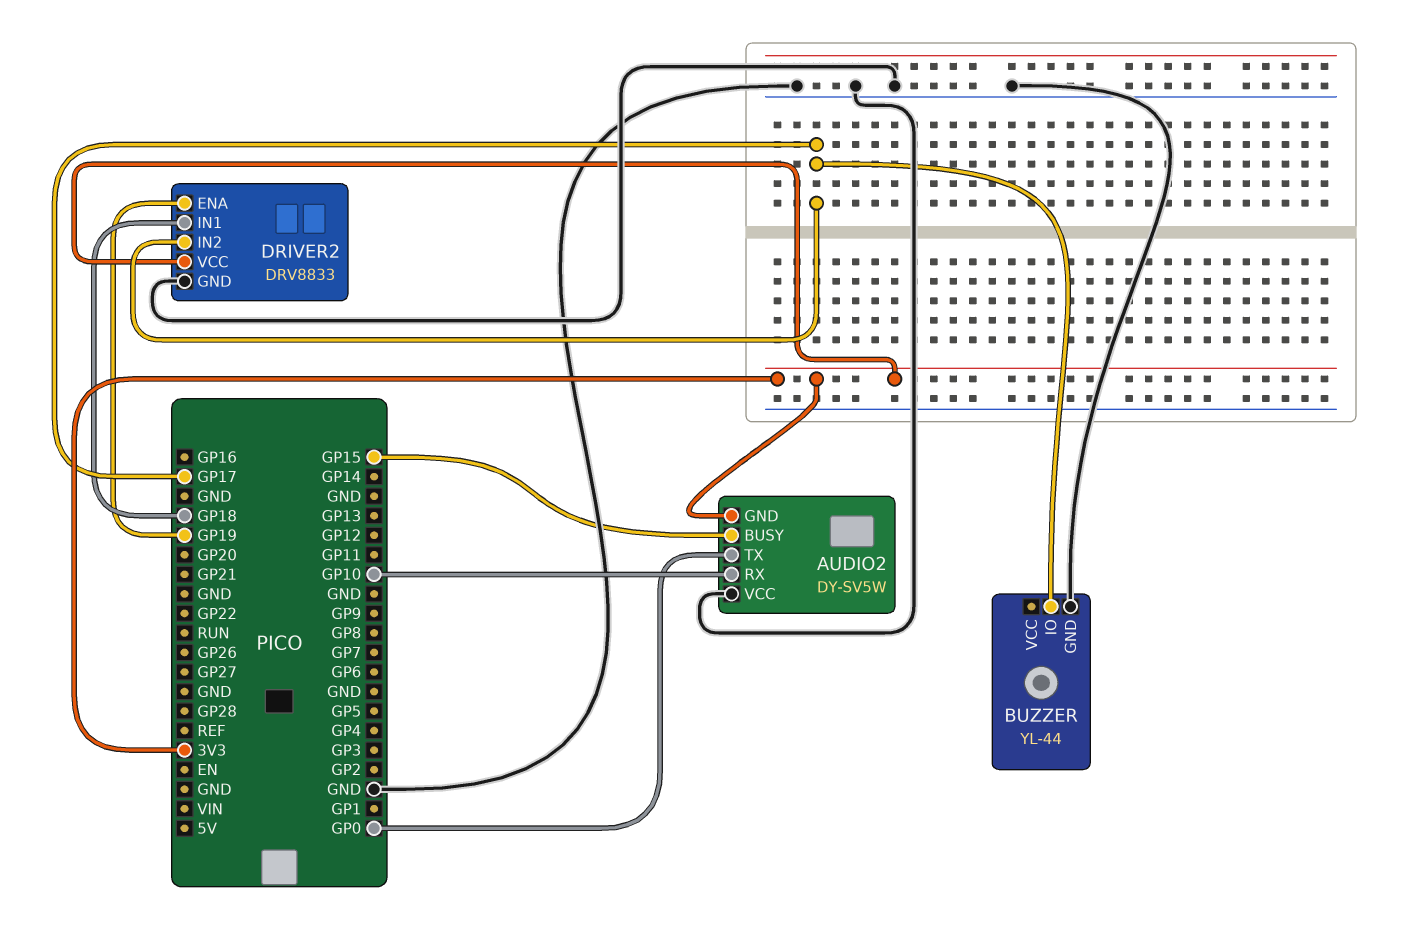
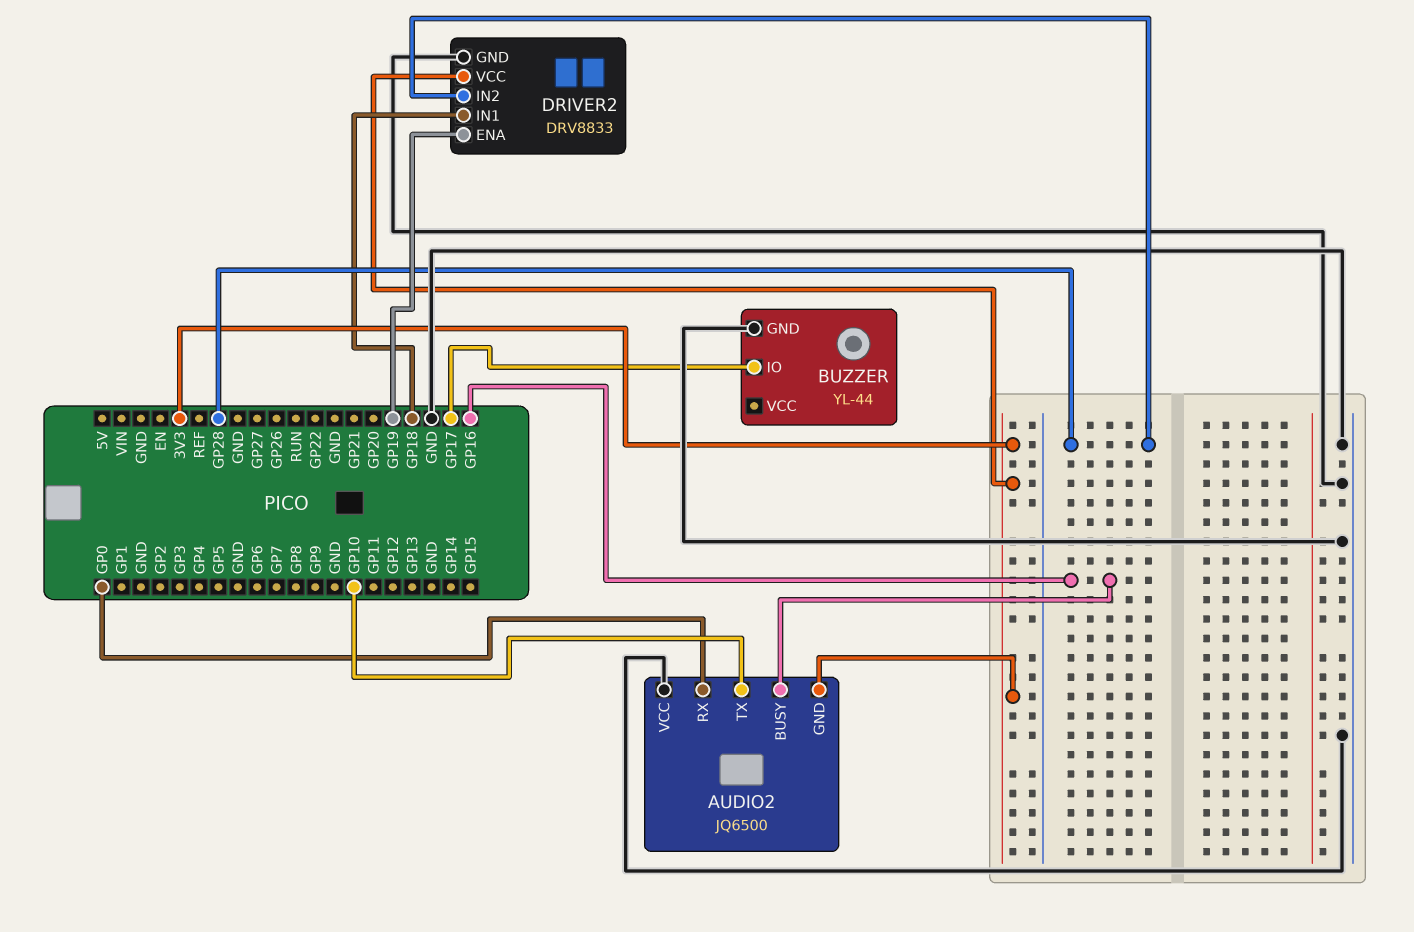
AUDIO2: DY-SV5W -> JQ6500
AUDIO2 pin BUSY: GP15 -> GP16
AUDIO2 pin RX: GP10 -> GP0
AUDIO2 pin TX: GP0 -> GP10
DRIVER2 pin IN2: GP17 -> GP28

